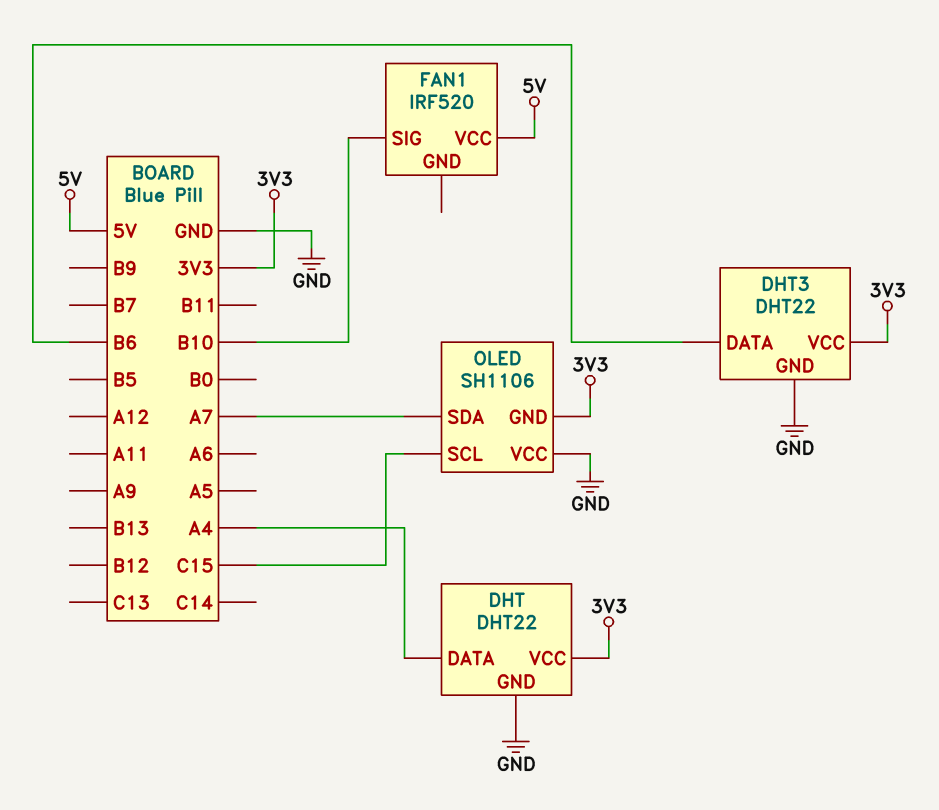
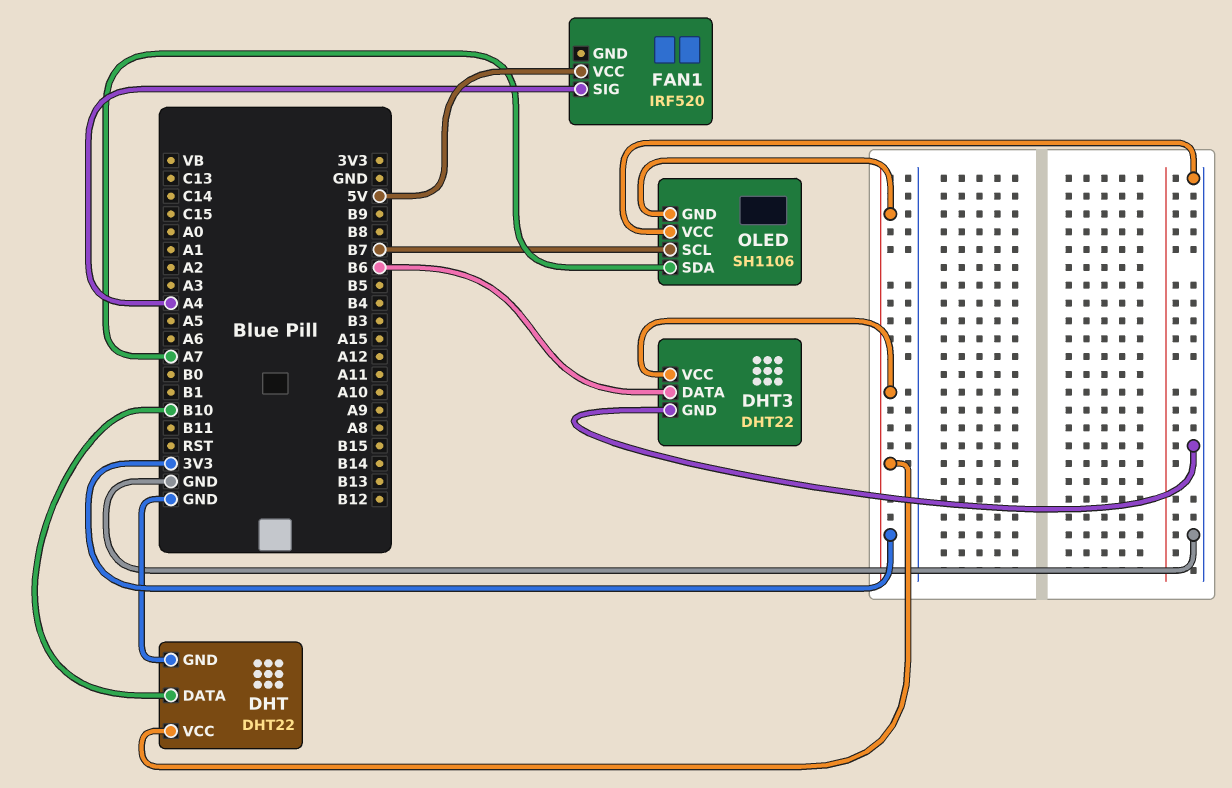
DHT pin DATA: A4 -> B10
FAN1 pin SIG: B10 -> A4
OLED pin SCL: C15 -> B7

